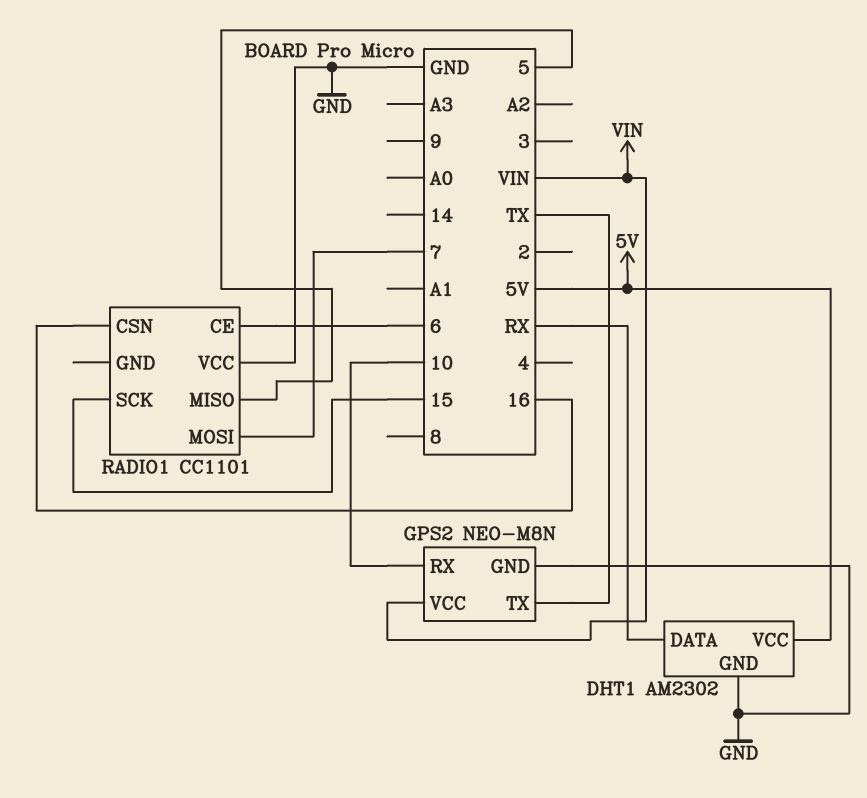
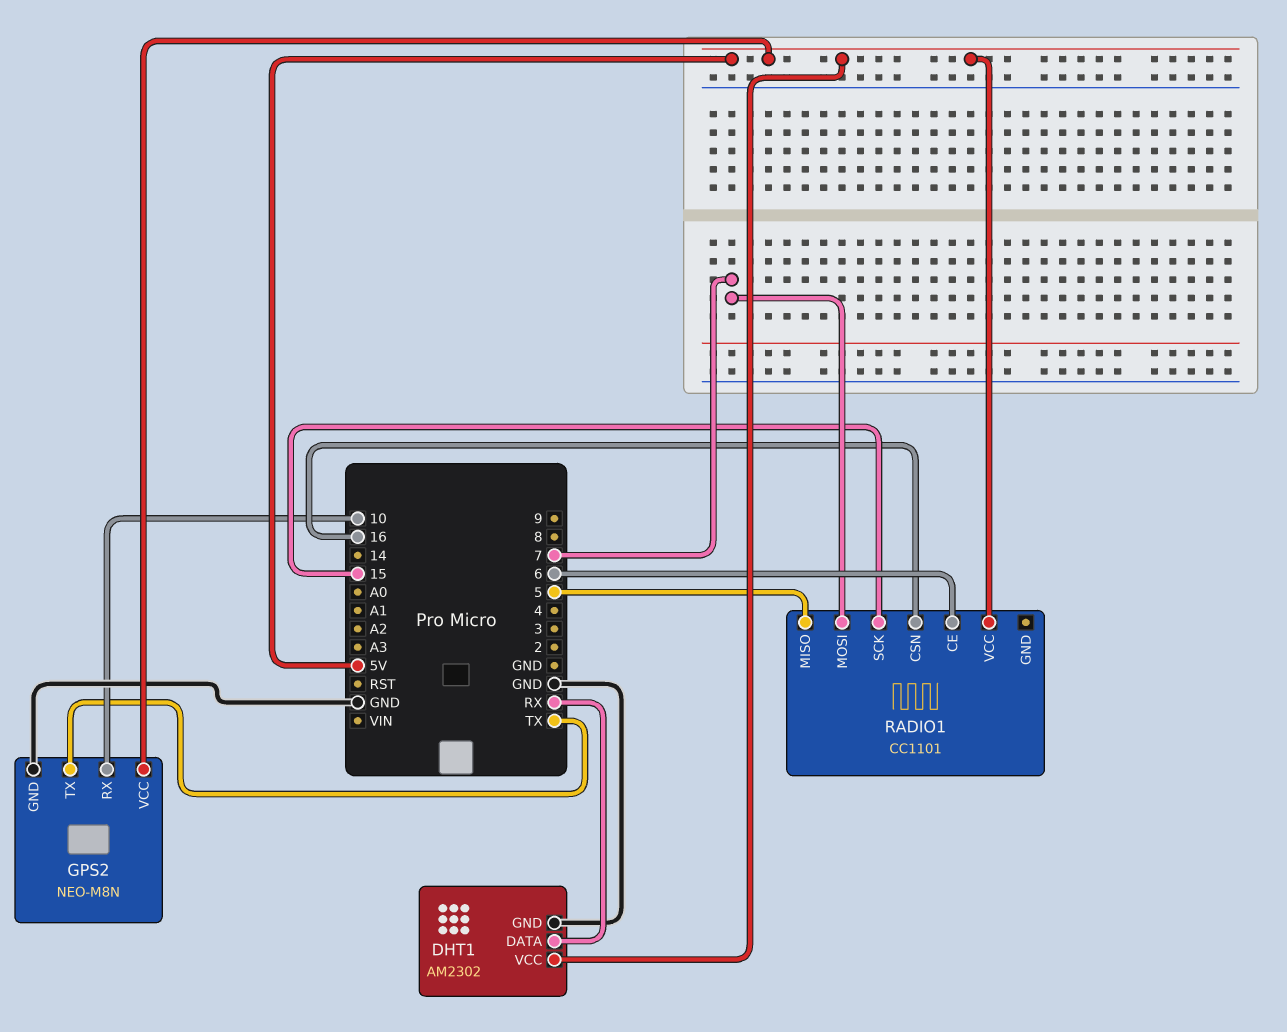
GPS2 pin VCC: VIN -> 5V
RADIO1 pin VCC: GND -> 5V

